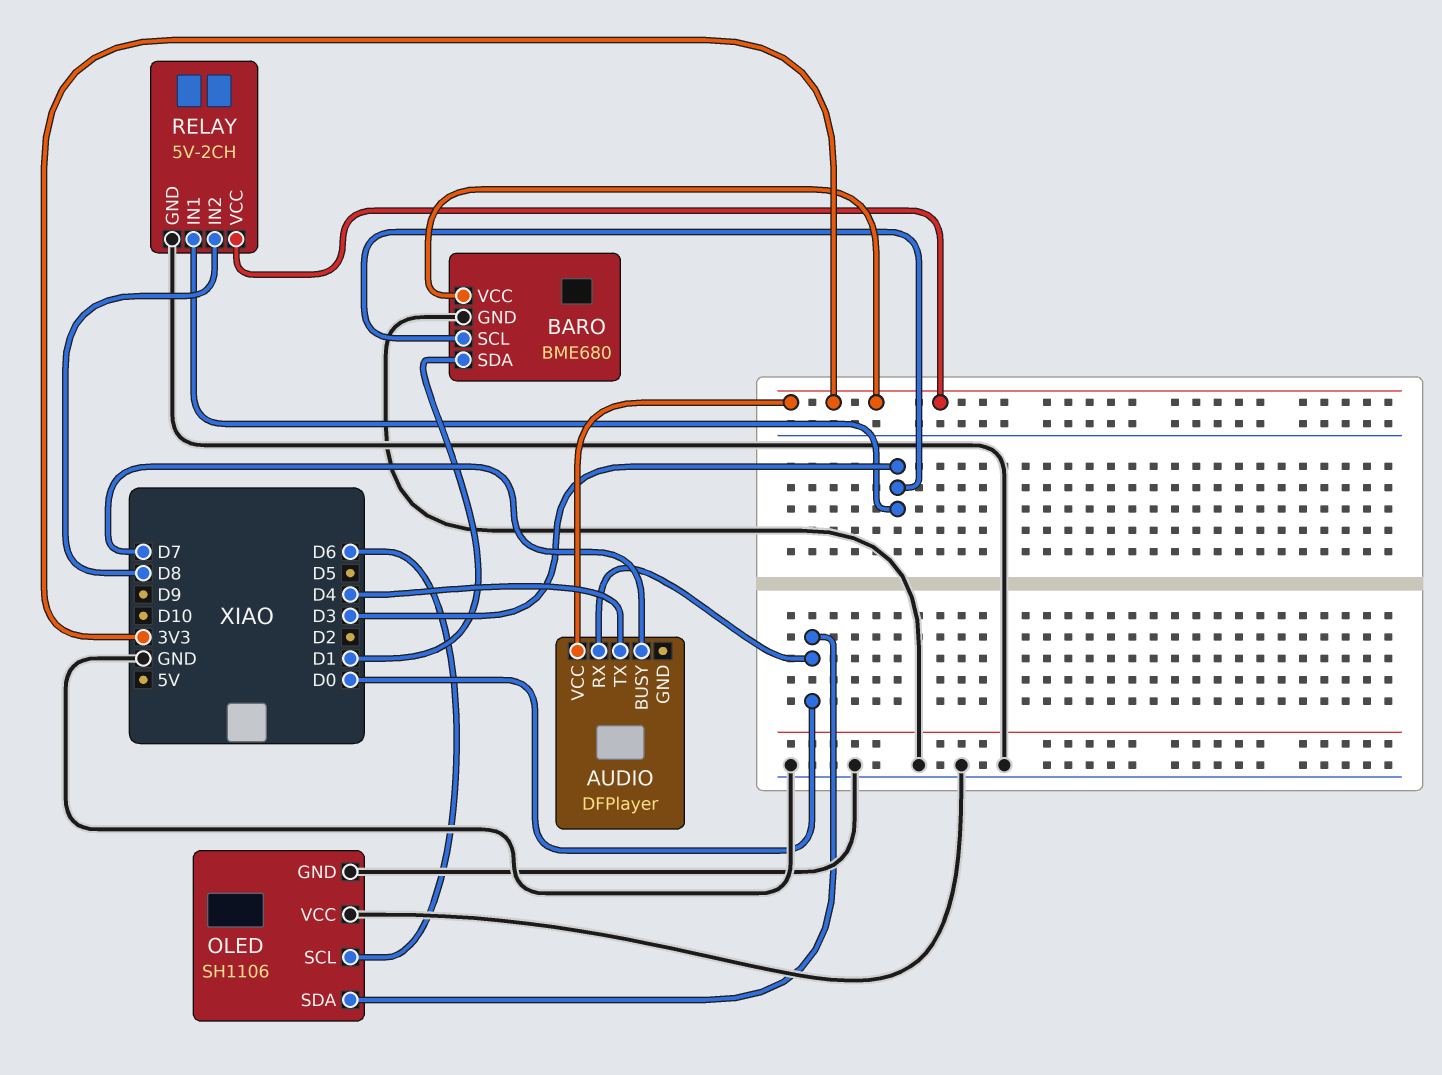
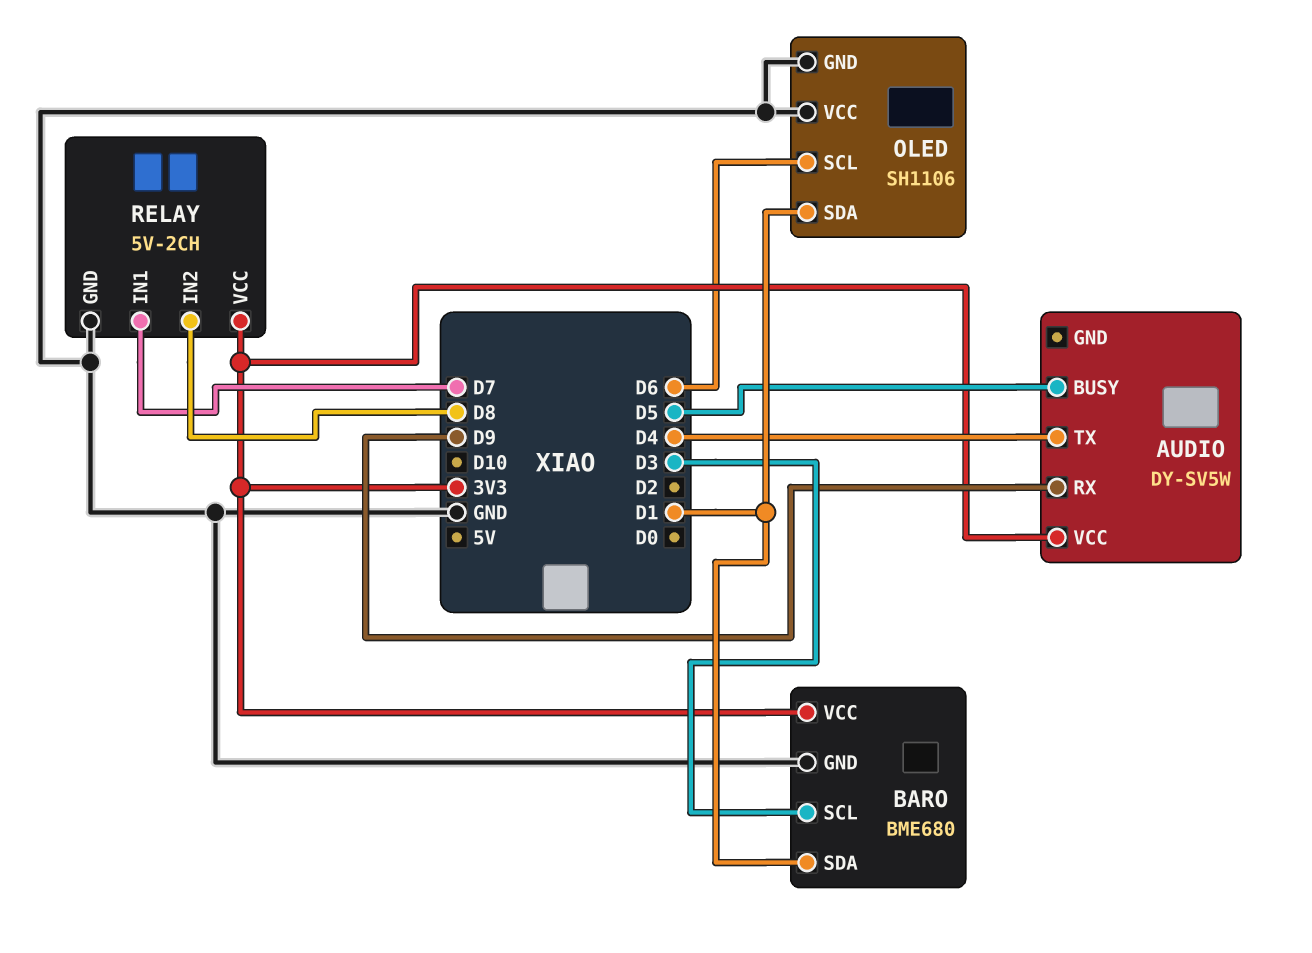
AUDIO: DFPlayer -> DY-SV5W
AUDIO pin BUSY: D7 -> D5
AUDIO pin RX: D0 -> D9
OLED pin SDA: D0 -> D1
RELAY pin IN1: D3 -> D7

